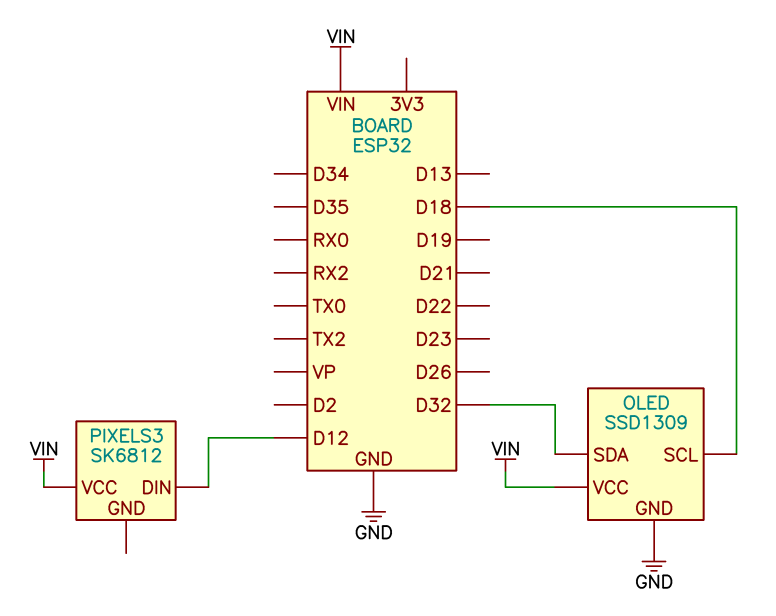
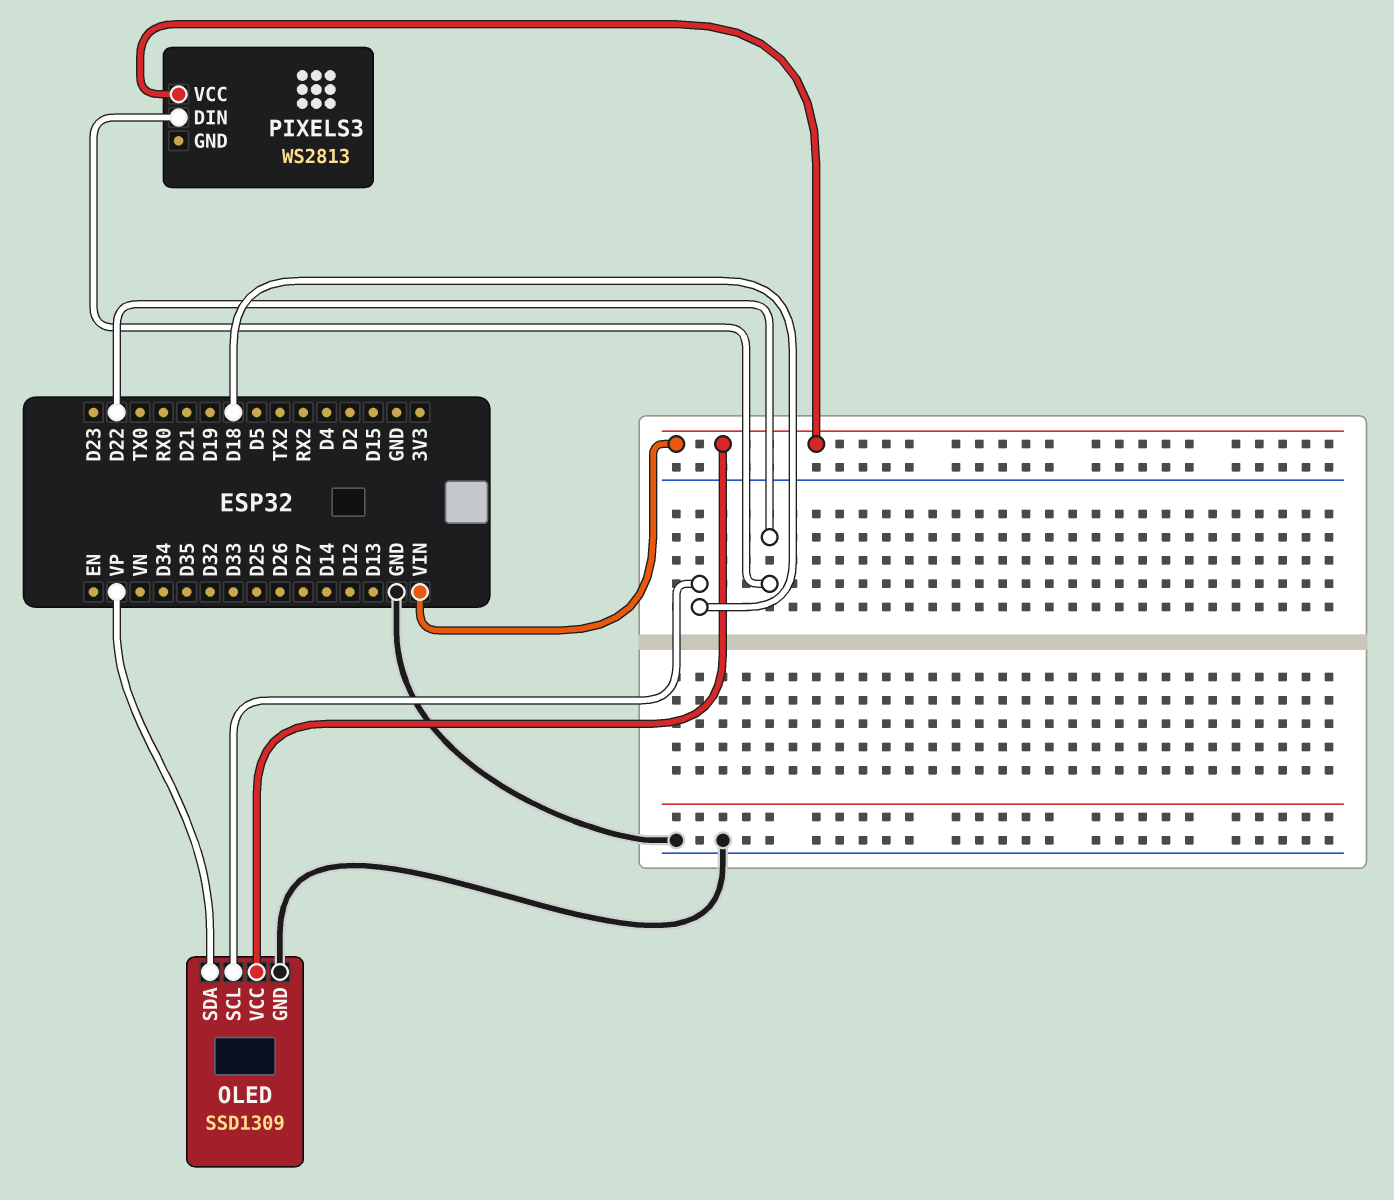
OLED pin SDA: D32 -> VP
PIXELS3: SK6812 -> WS2813
PIXELS3 pin DIN: D12 -> D22

